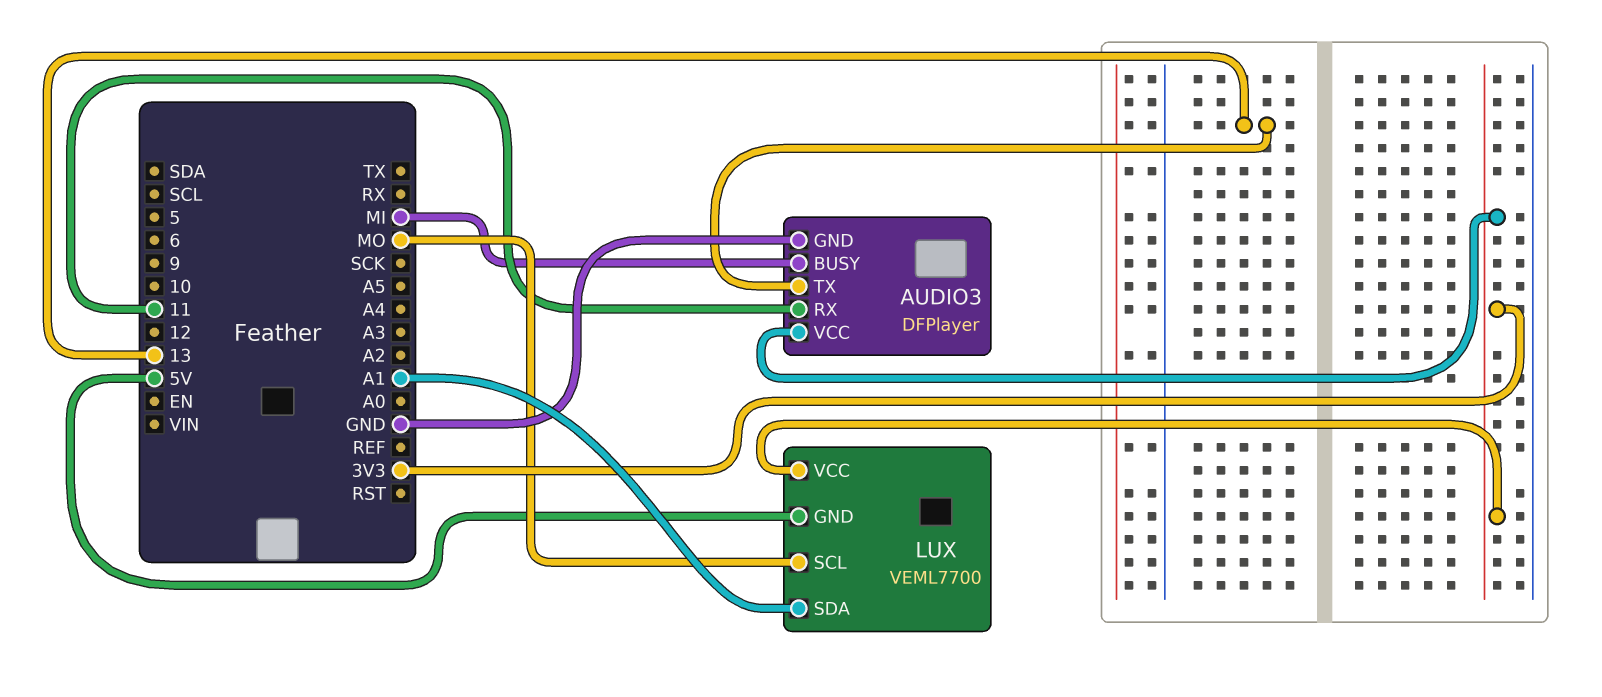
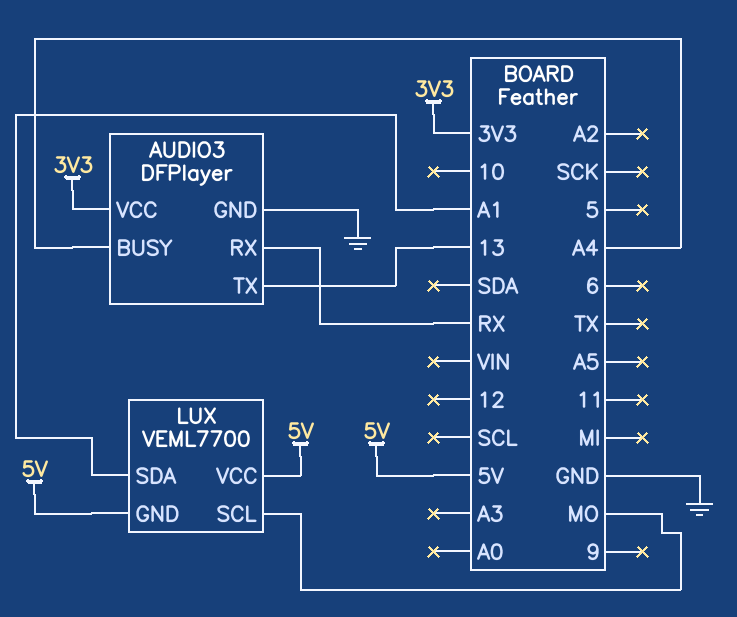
AUDIO3 pin BUSY: MI -> A4
AUDIO3 pin RX: 11 -> RX
LUX pin VCC: 3V3 -> 5V

